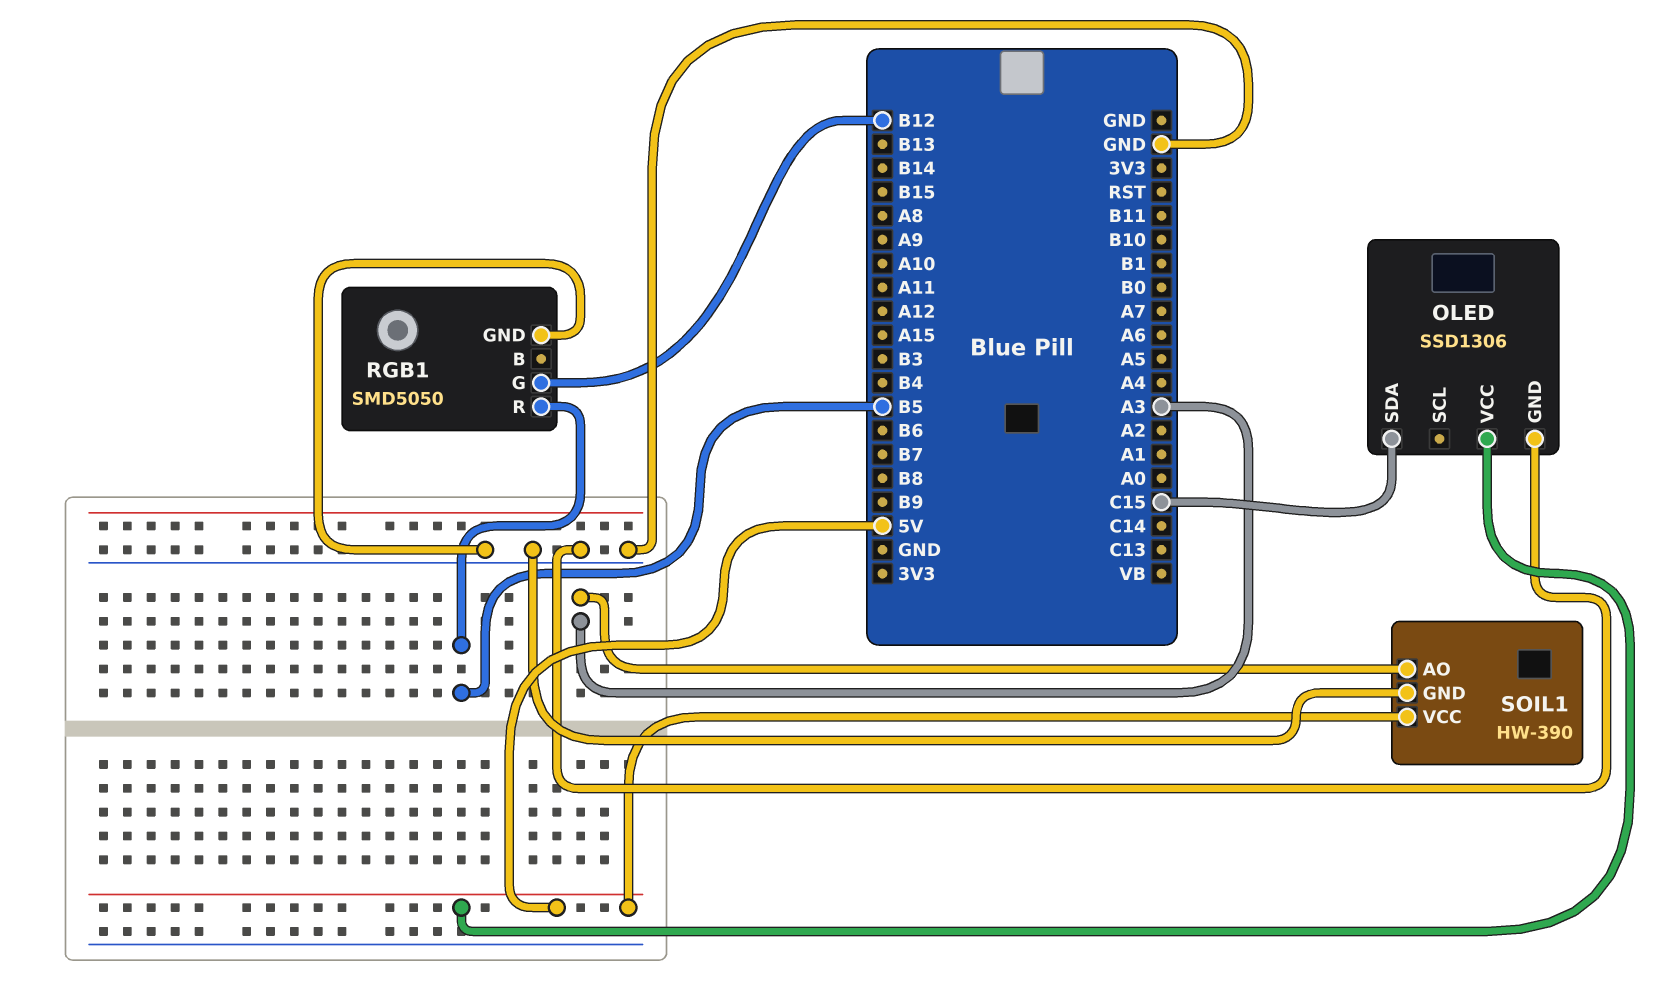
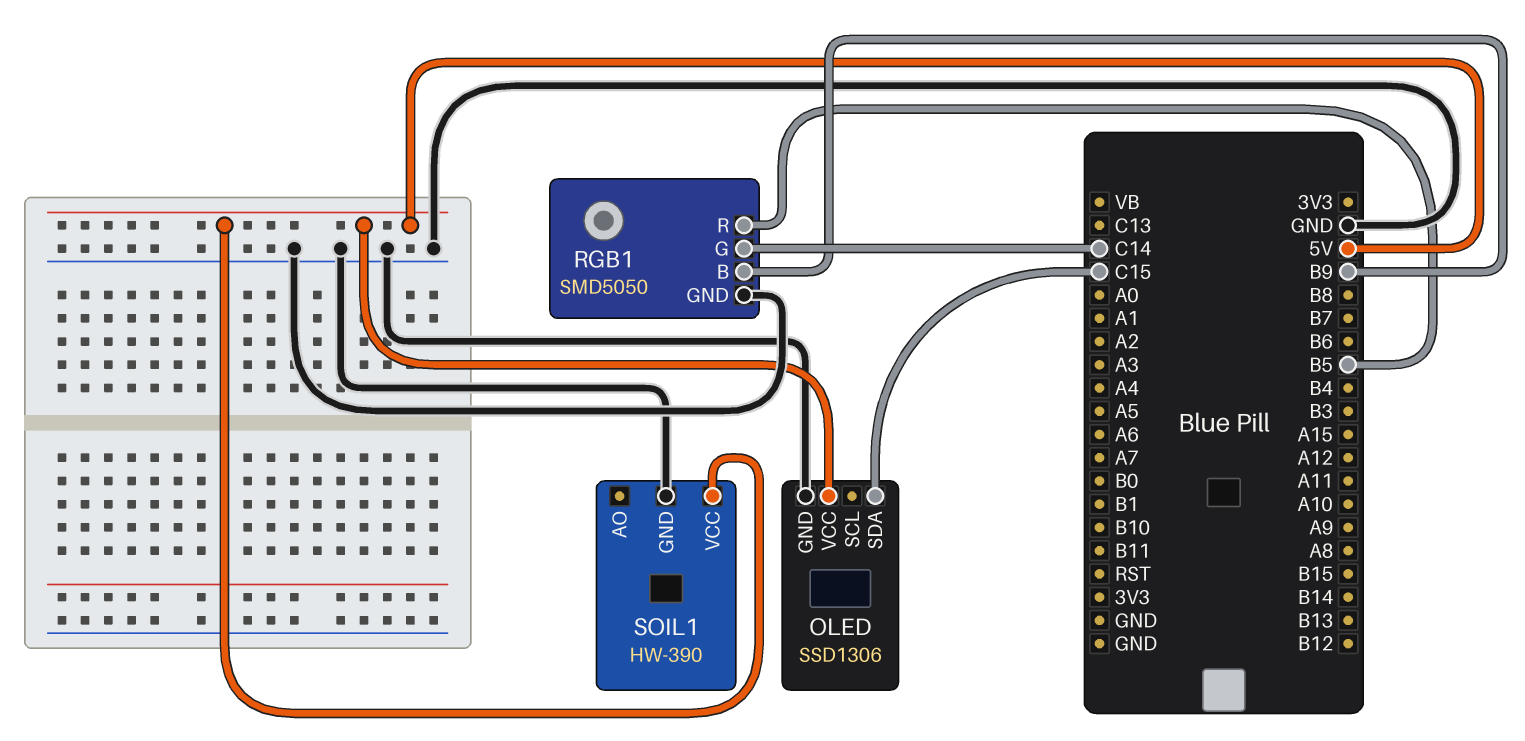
RGB1 pin B: none -> B9
RGB1 pin G: B12 -> C14
SOIL1 pin AO: A3 -> none

